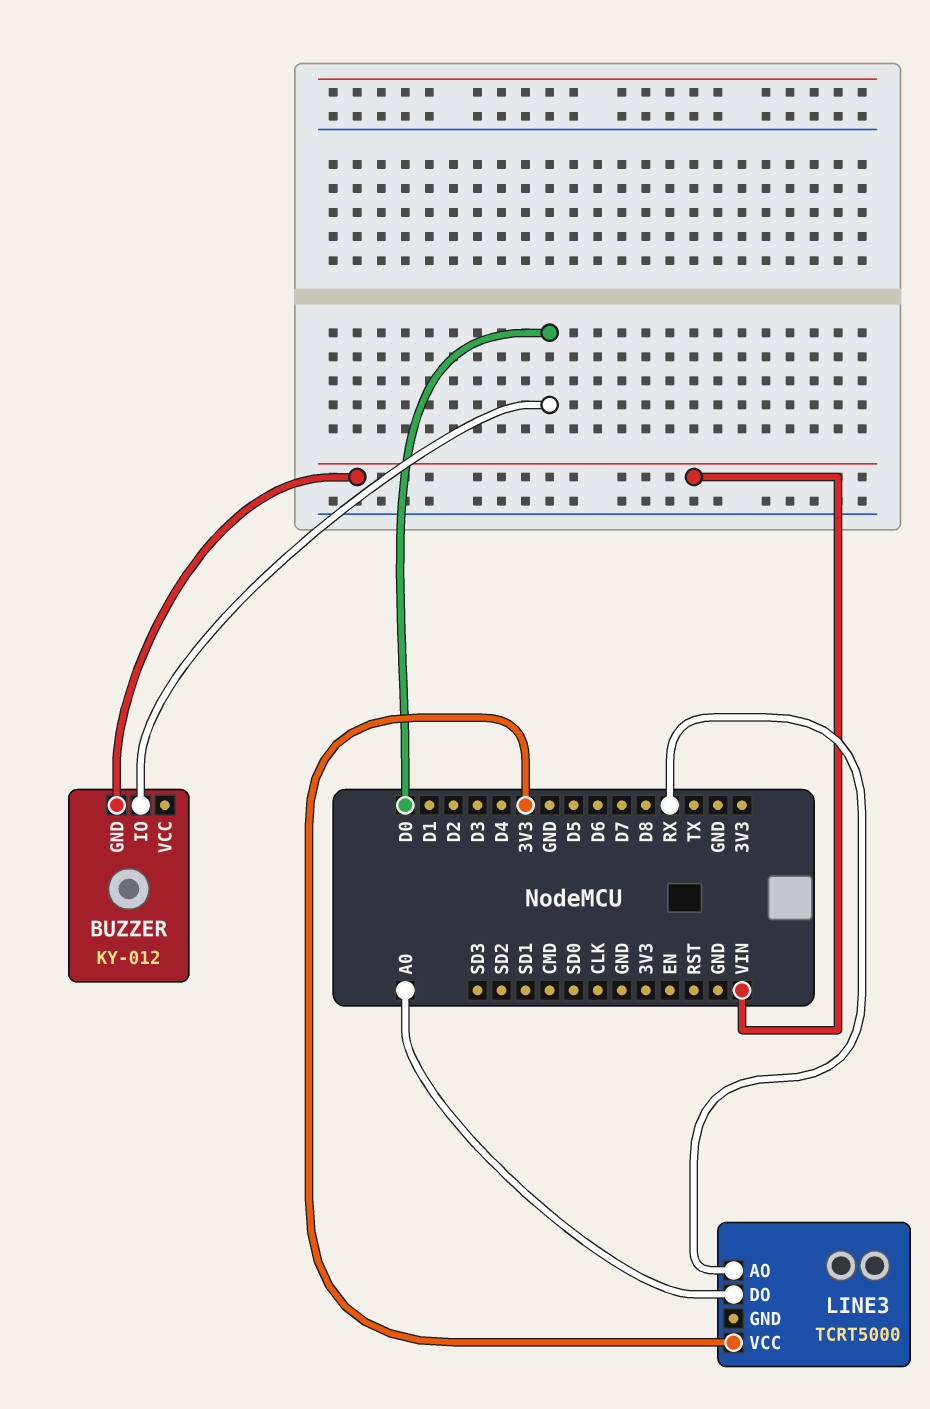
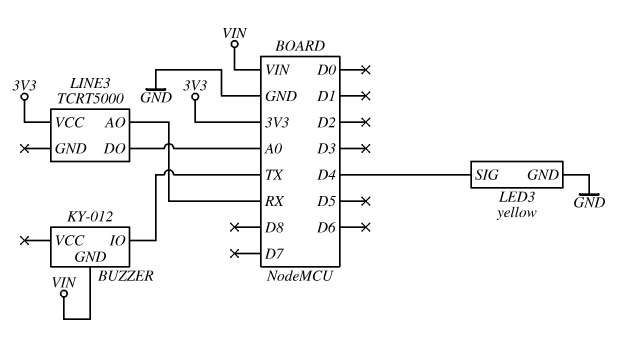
BUZZER pin IO: D0 -> TX
LED3: none -> yellow
LED3 pin GND: none -> GND
LED3 pin SIG: none -> D4

